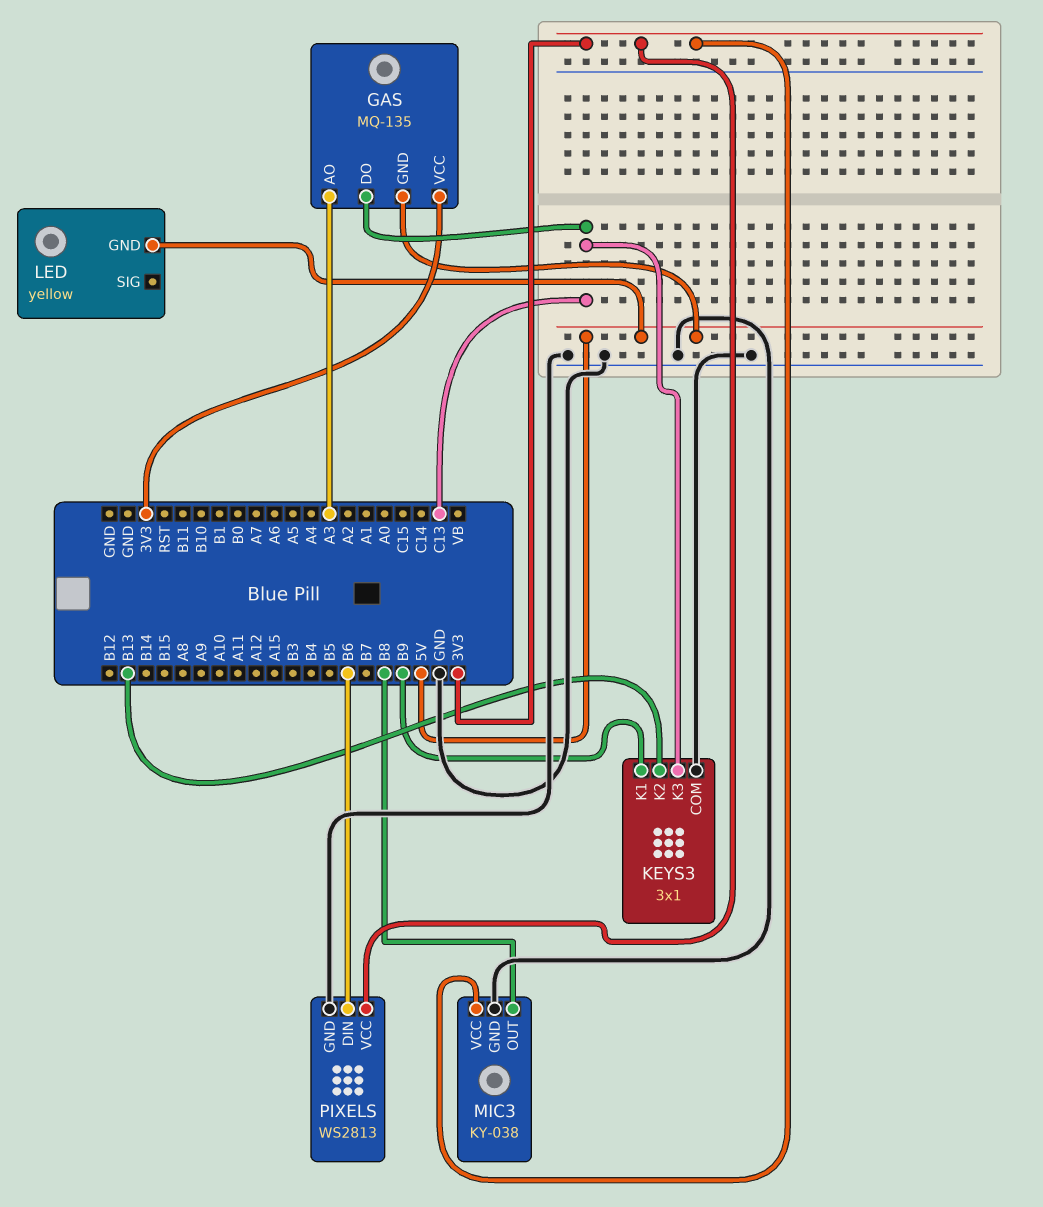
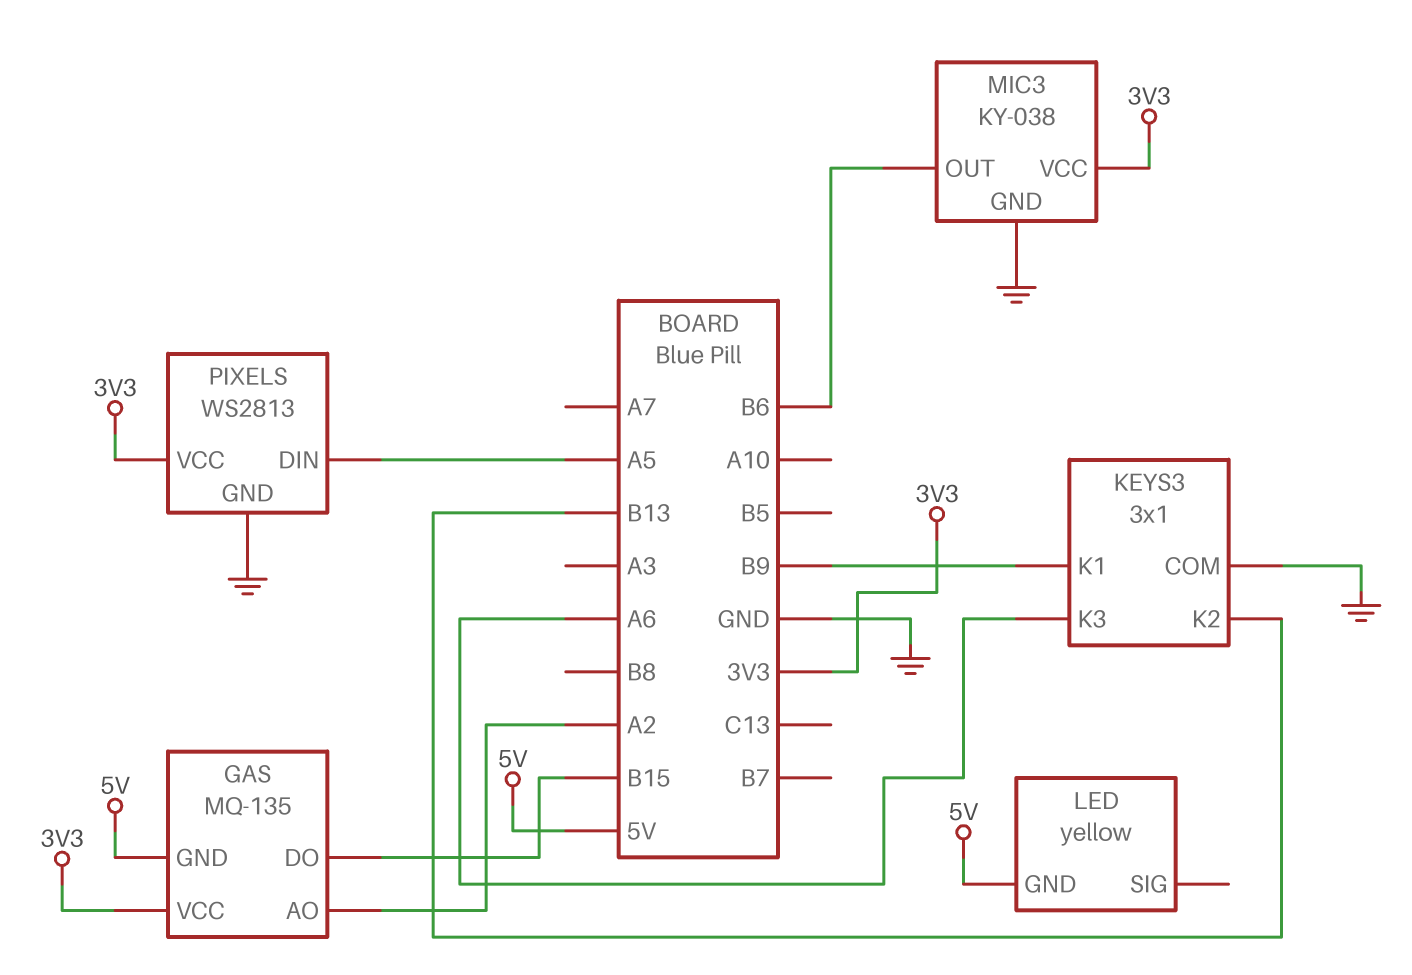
GAS pin AO: A3 -> A2
GAS pin DO: C13 -> B15
KEYS3 pin K3: C13 -> A6
MIC3 pin OUT: B8 -> B6
PIXELS pin DIN: B6 -> A5

